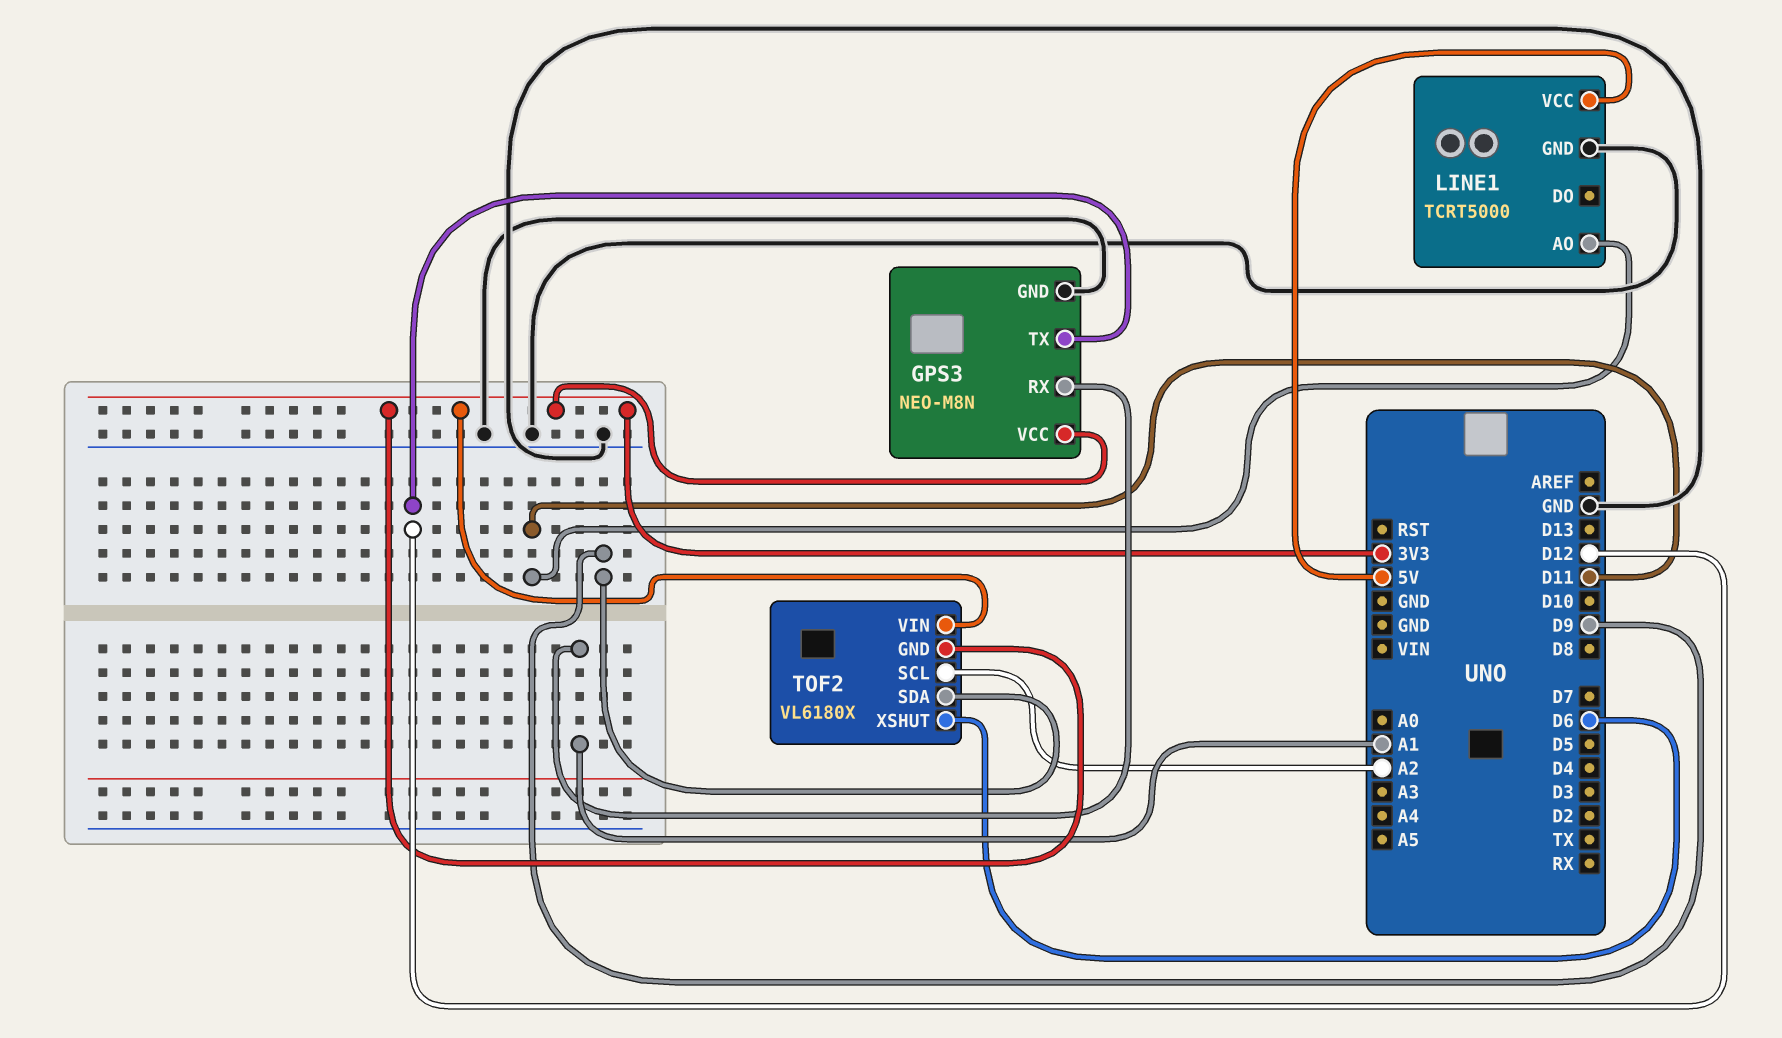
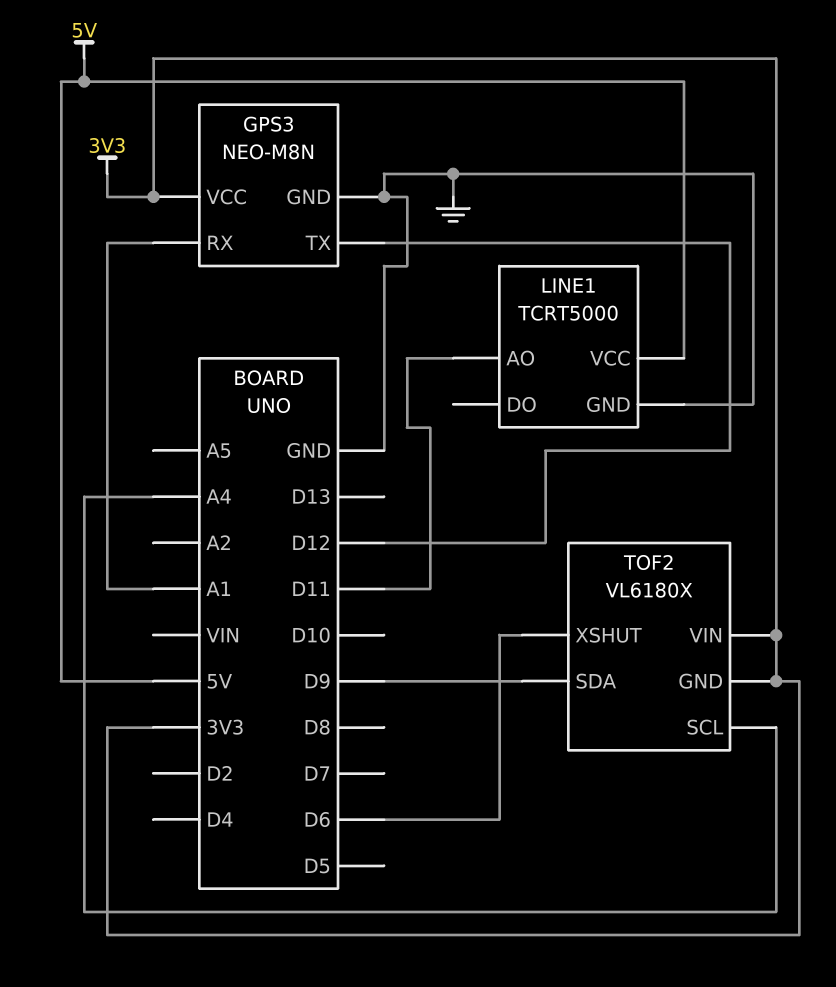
TOF2 pin SCL: A2 -> A4

